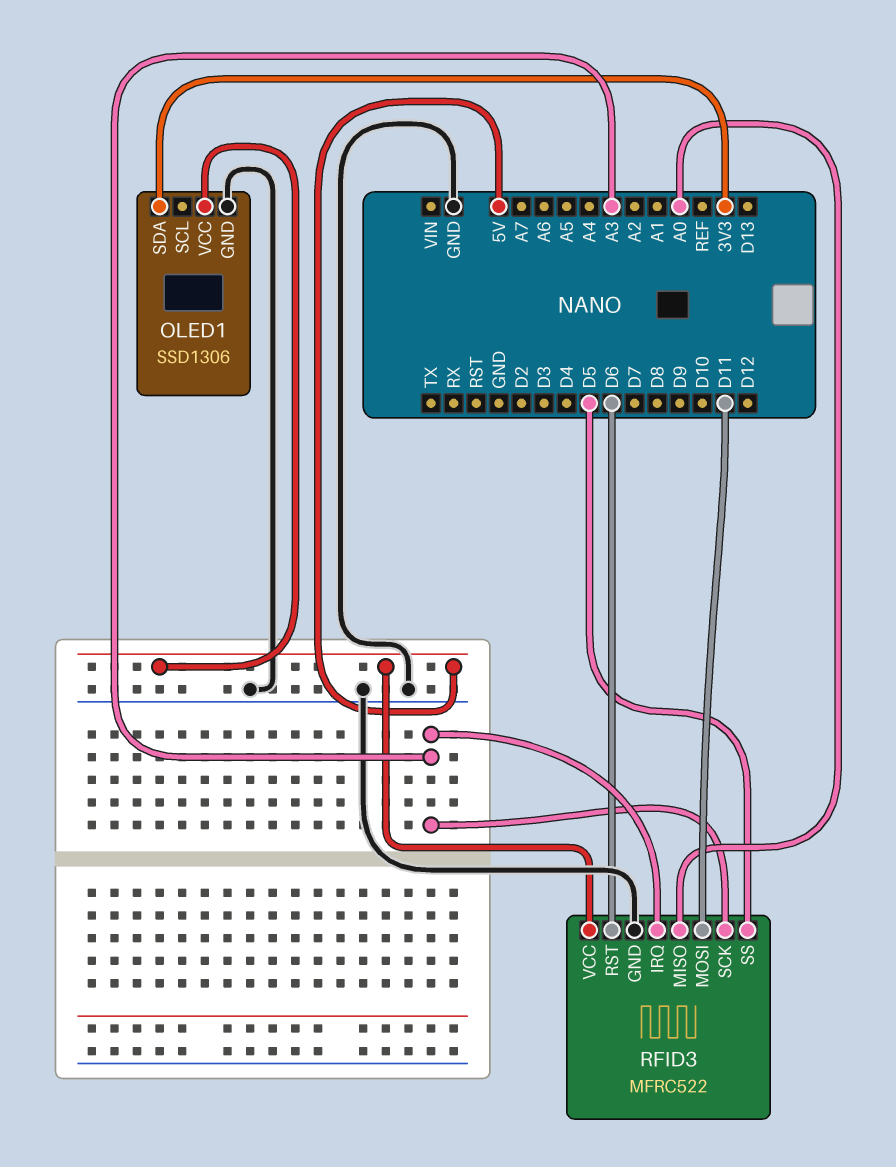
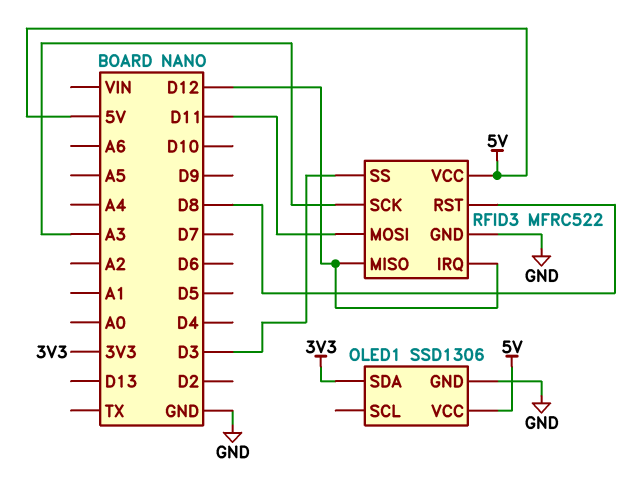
RFID3 pin IRQ: A3 -> D12
RFID3 pin MISO: A0 -> D12
RFID3 pin RST: D6 -> D8
RFID3 pin SS: D5 -> D3

